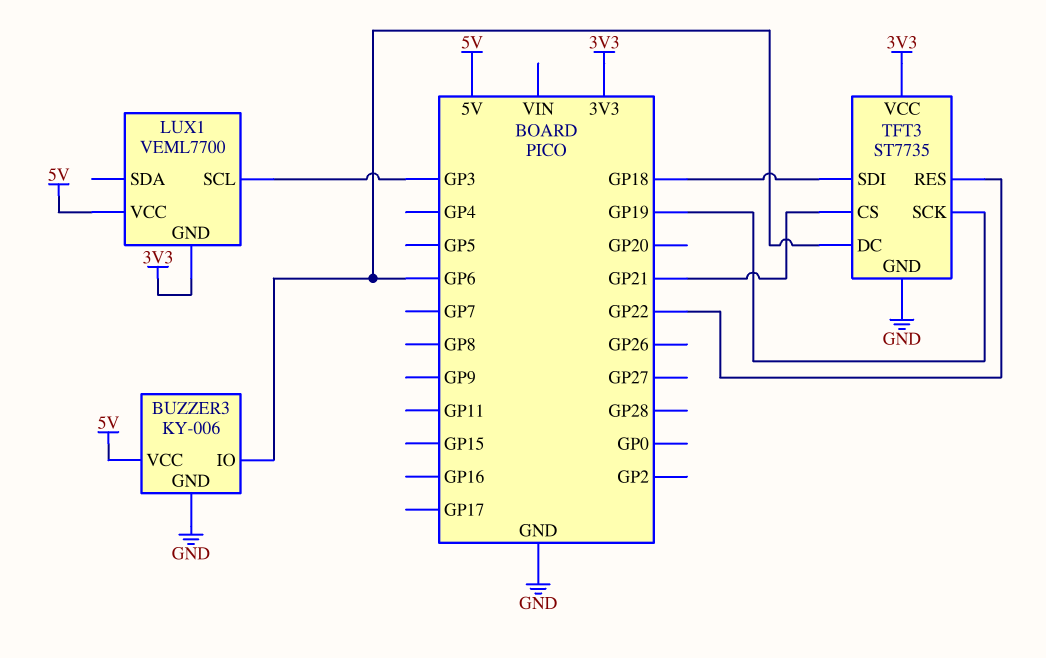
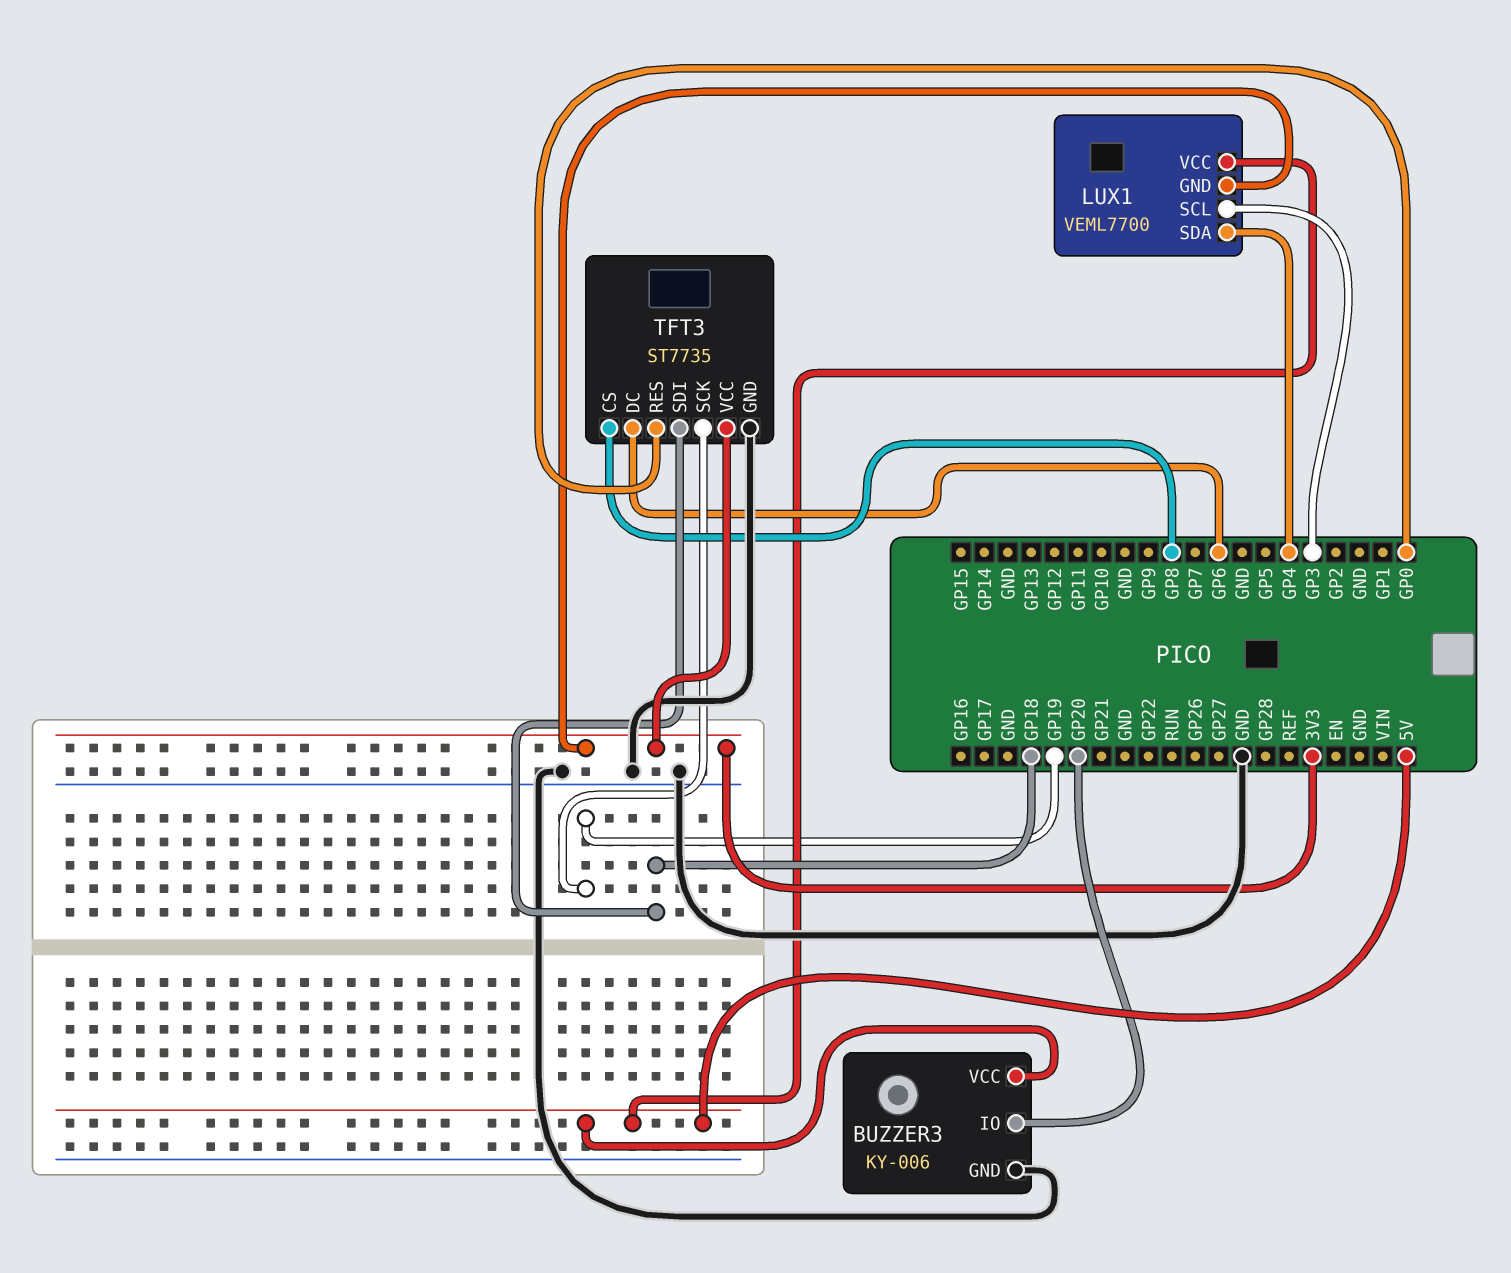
BUZZER3 pin IO: GP6 -> GP20
LUX1 pin SDA: none -> GP4
TFT3 pin CS: GP21 -> GP8
TFT3 pin RES: GP22 -> GP0

